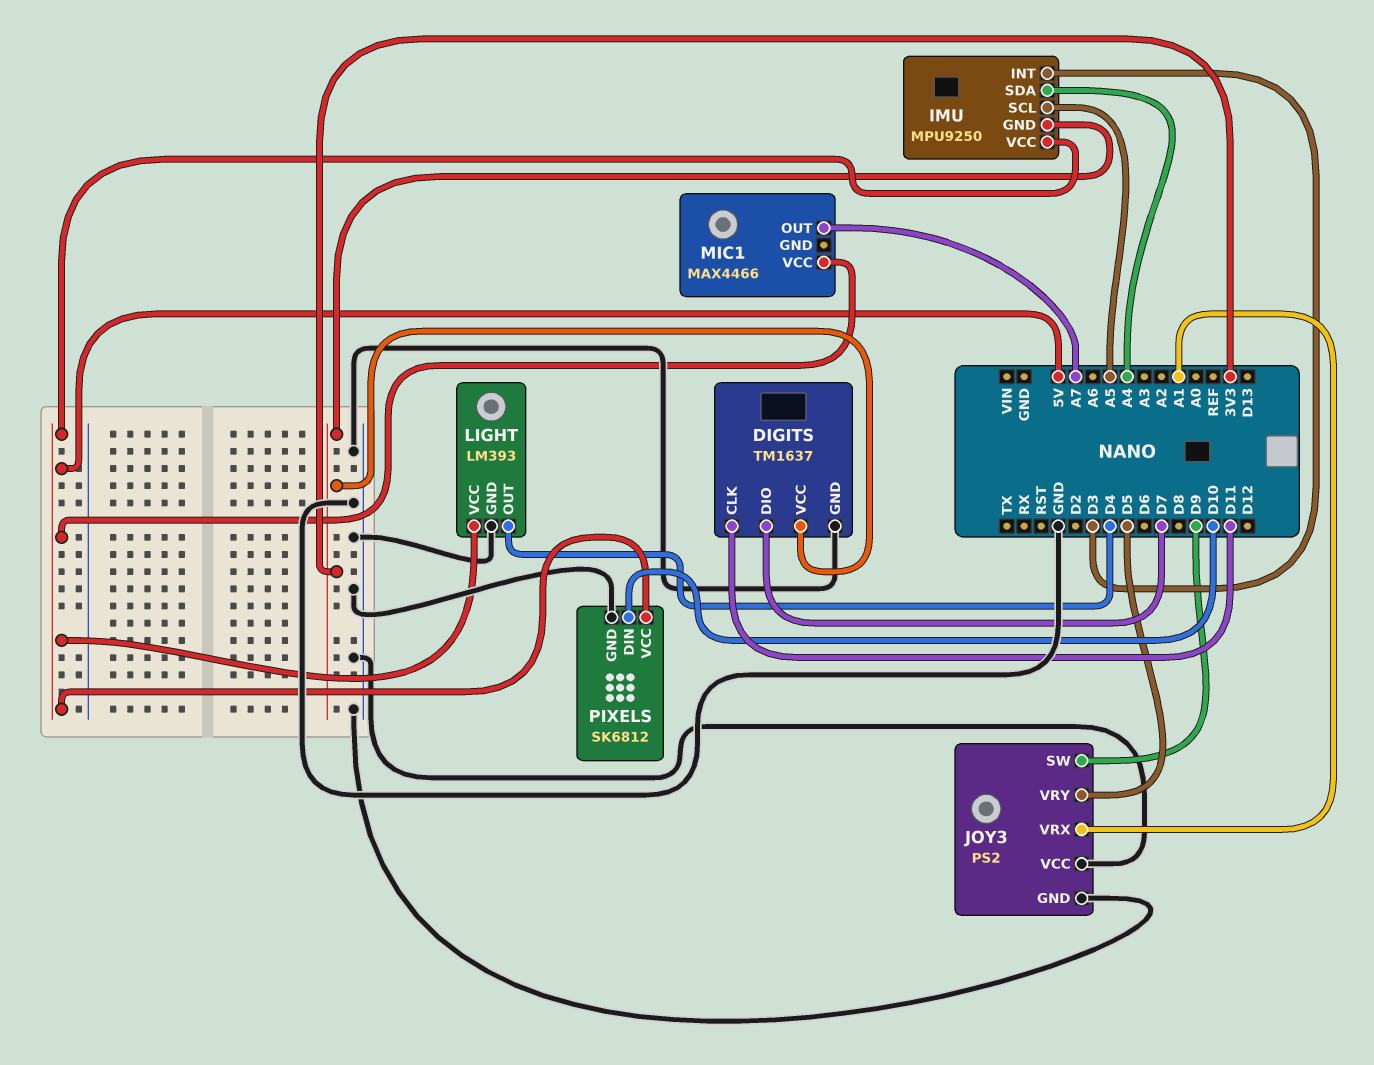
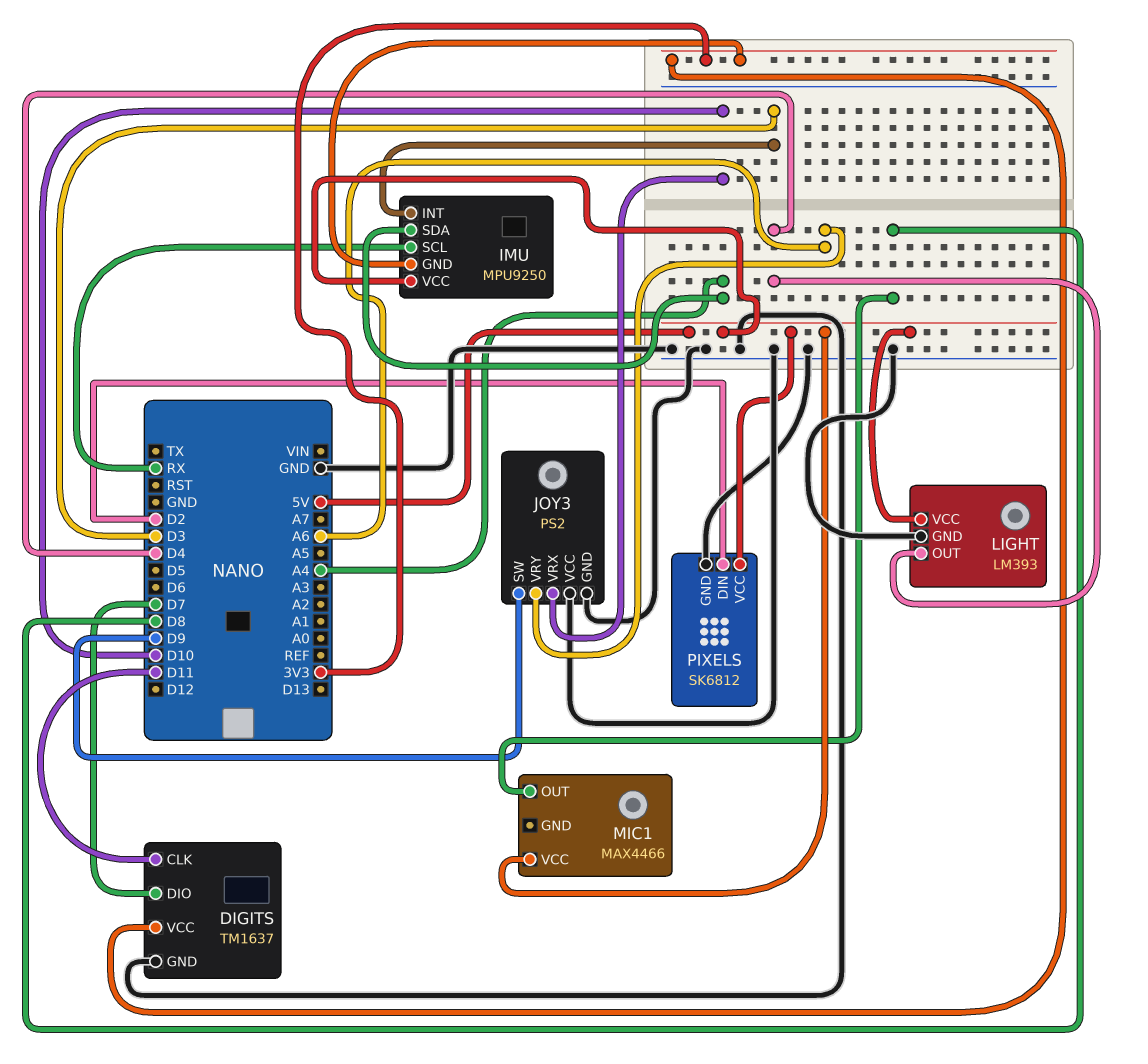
IMU pin SCL: A5 -> RX
JOY3 pin VRX: A1 -> D10
JOY3 pin VRY: D5 -> A6
MIC1 pin OUT: A7 -> D8
PIXELS pin DIN: D10 -> D2

